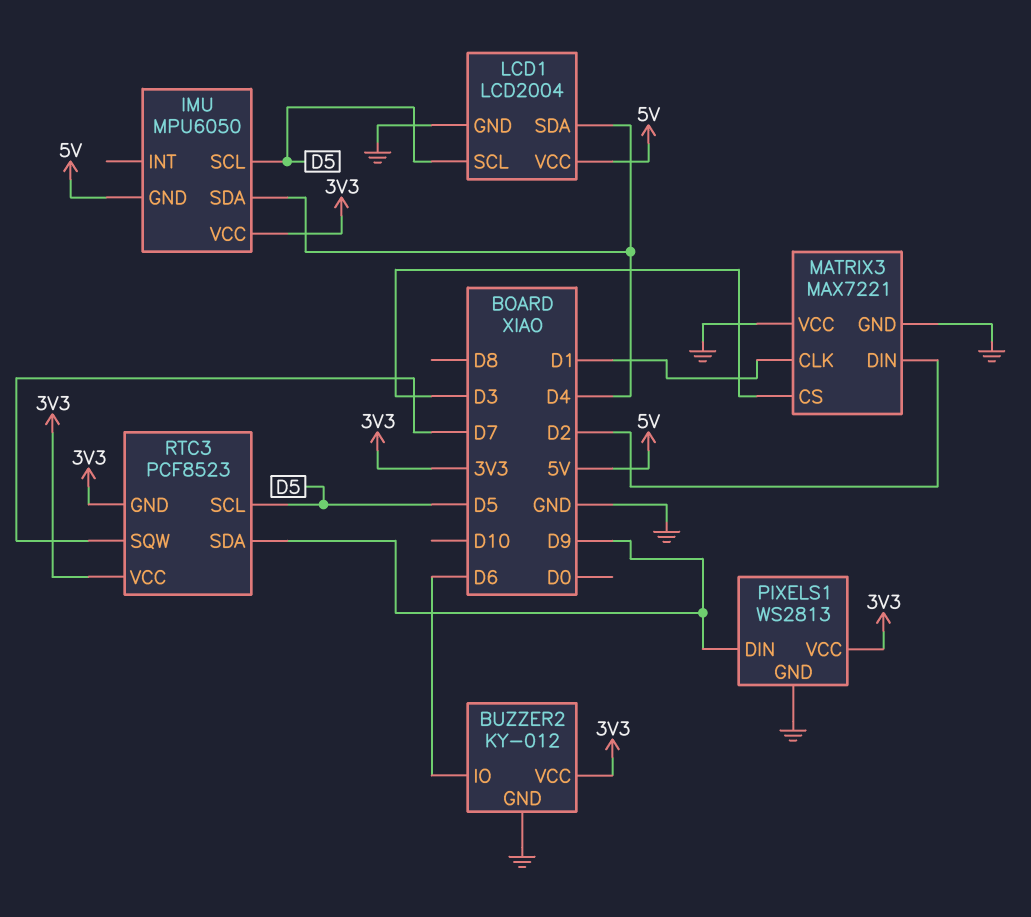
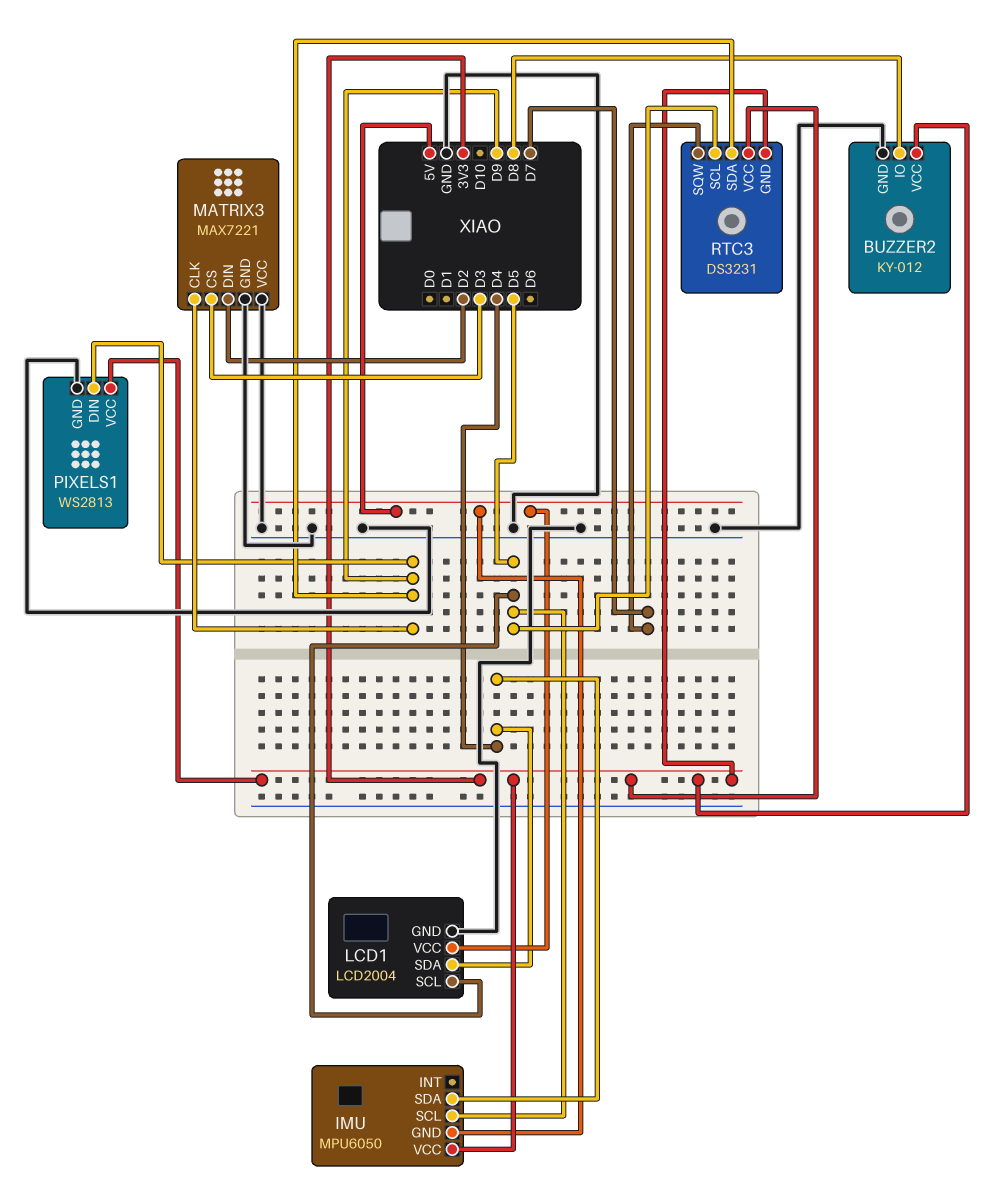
BUZZER2 pin IO: D6 -> D8
MATRIX3 pin CLK: D1 -> D9
RTC3: PCF8523 -> DS3231

